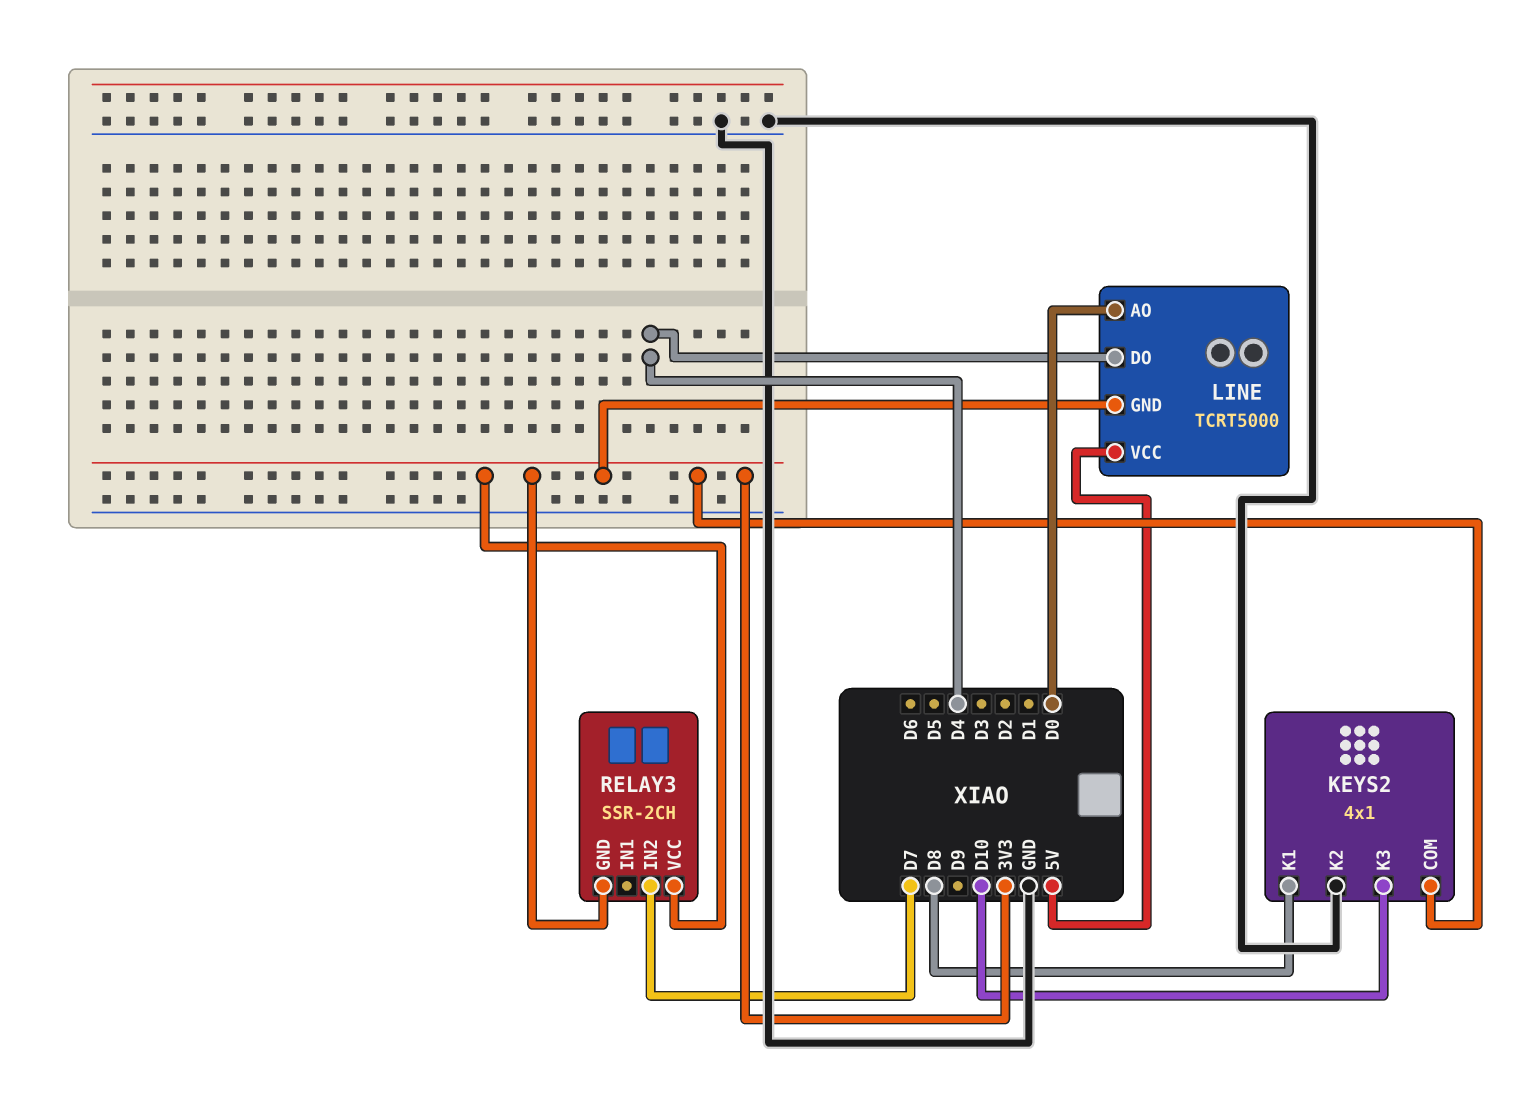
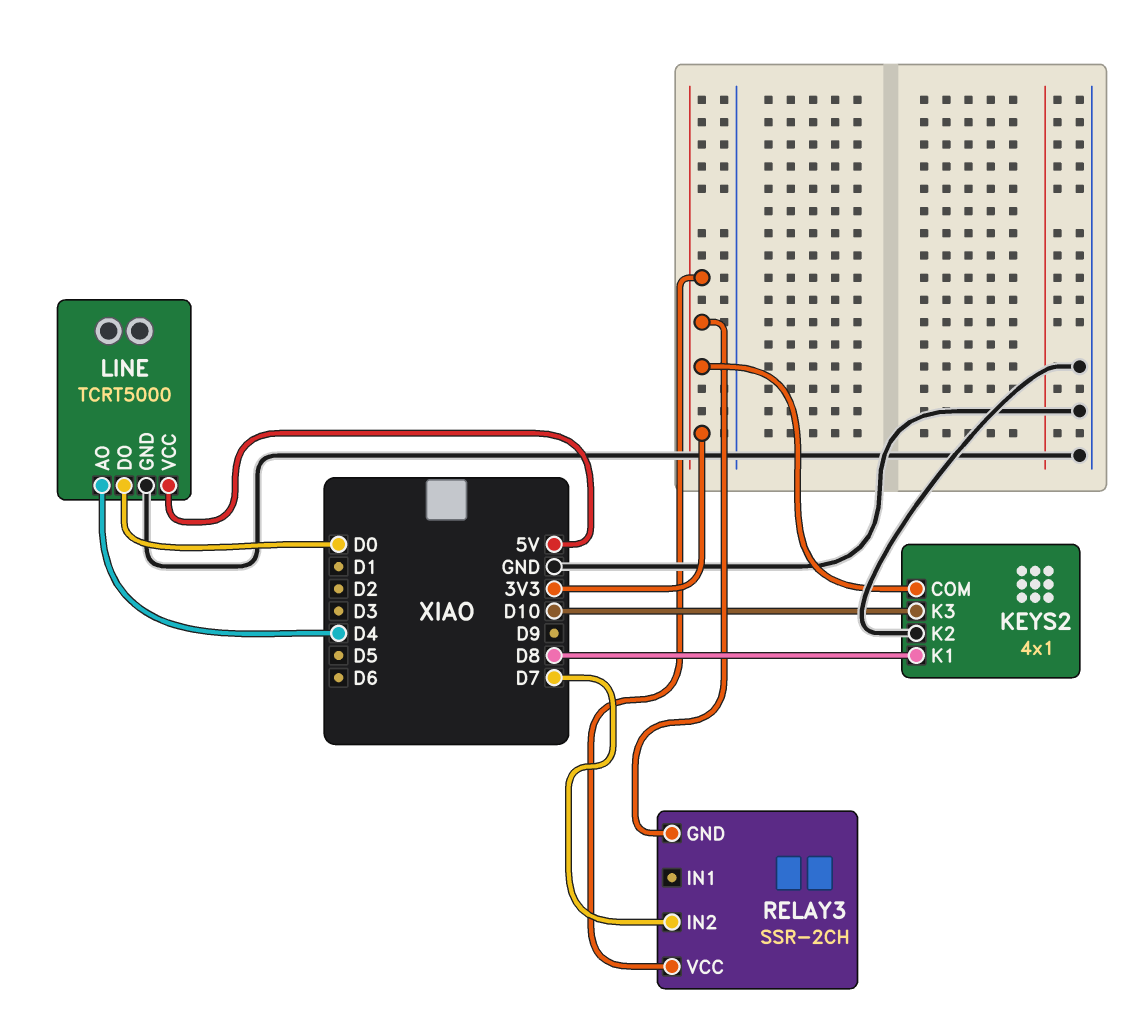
LINE pin AO: D0 -> D4
LINE pin DO: D4 -> D0
LINE pin GND: 3V3 -> GND

